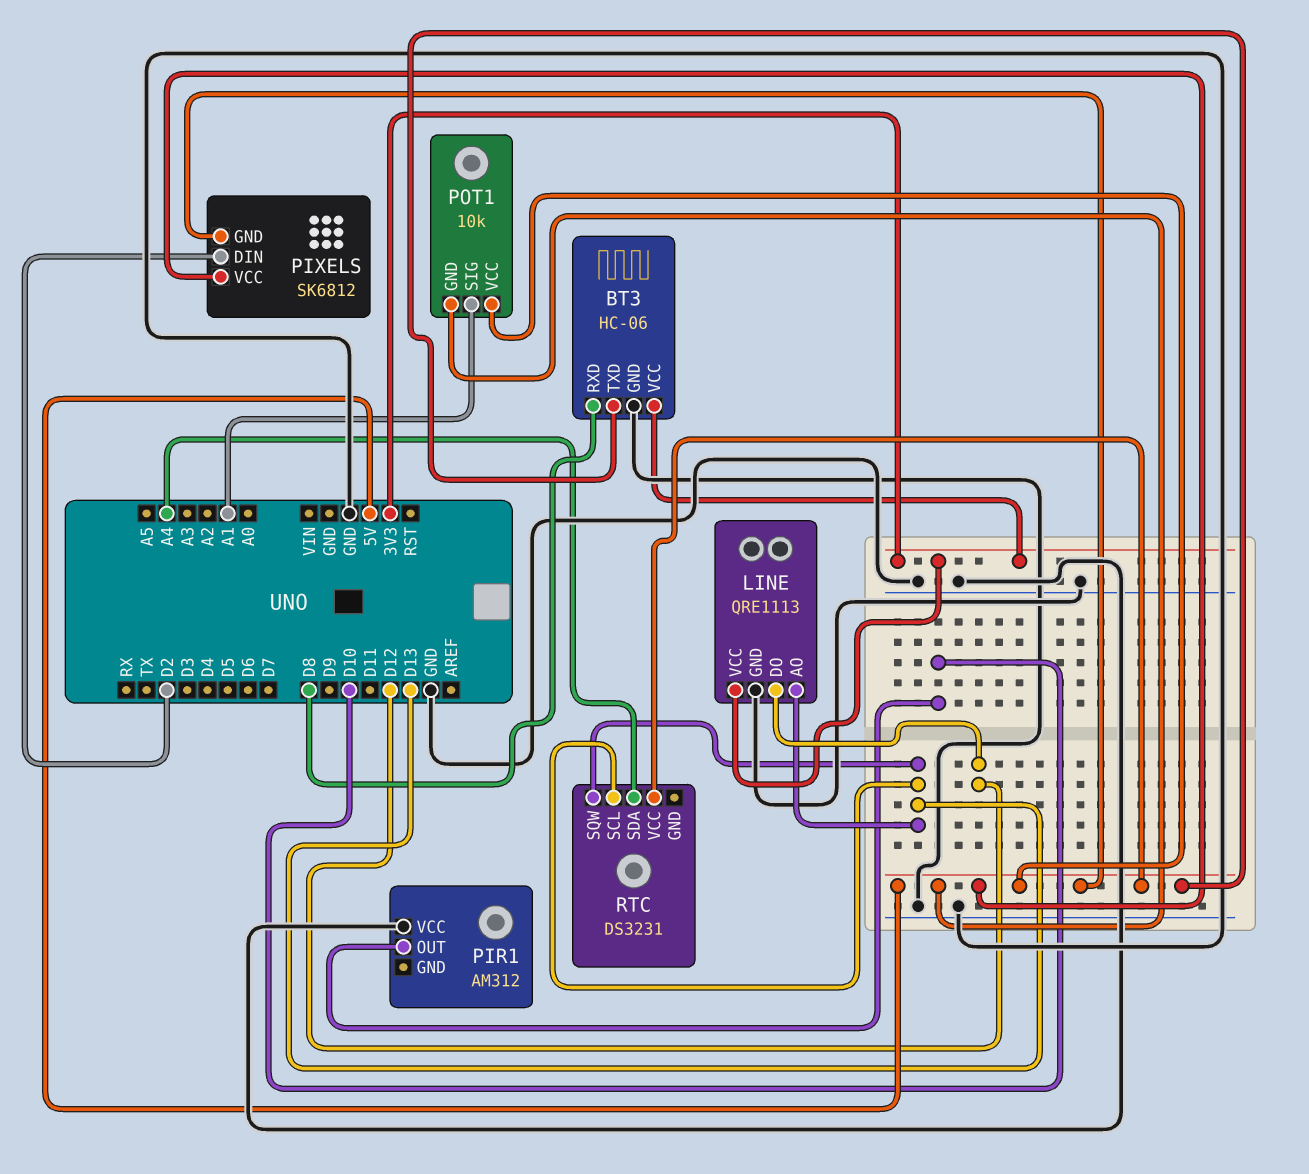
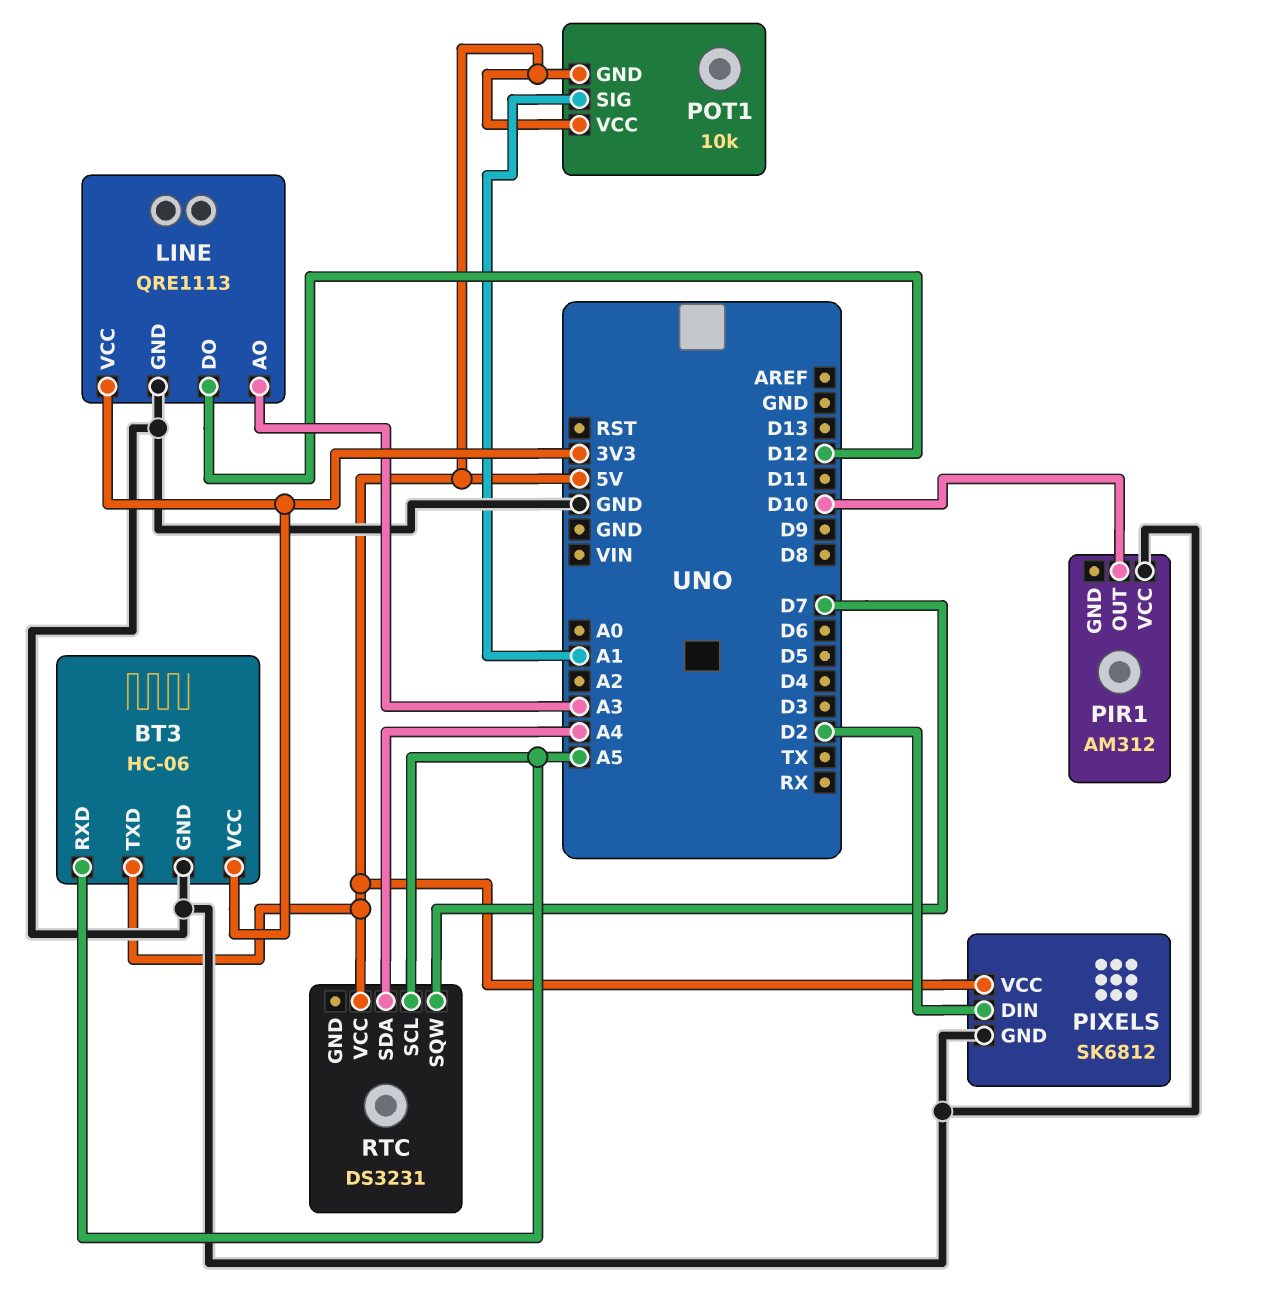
BT3 pin RXD: D8 -> A5
LINE pin AO: D13 -> A3
PIXELS pin GND: 5V -> GND
RTC pin SCL: D13 -> A5
RTC pin SQW: D13 -> D7

